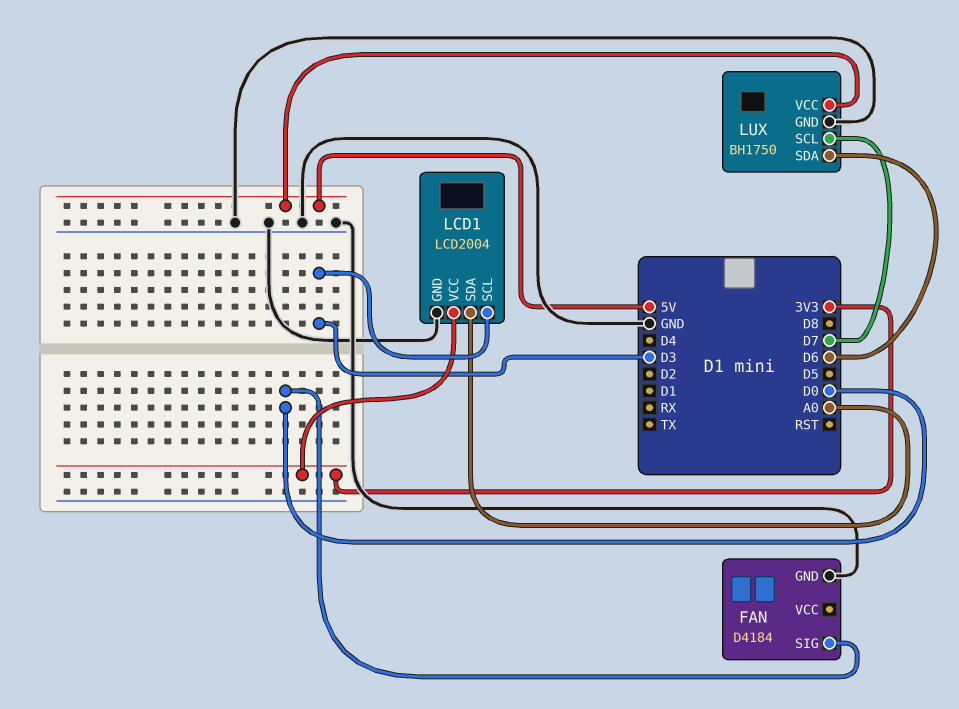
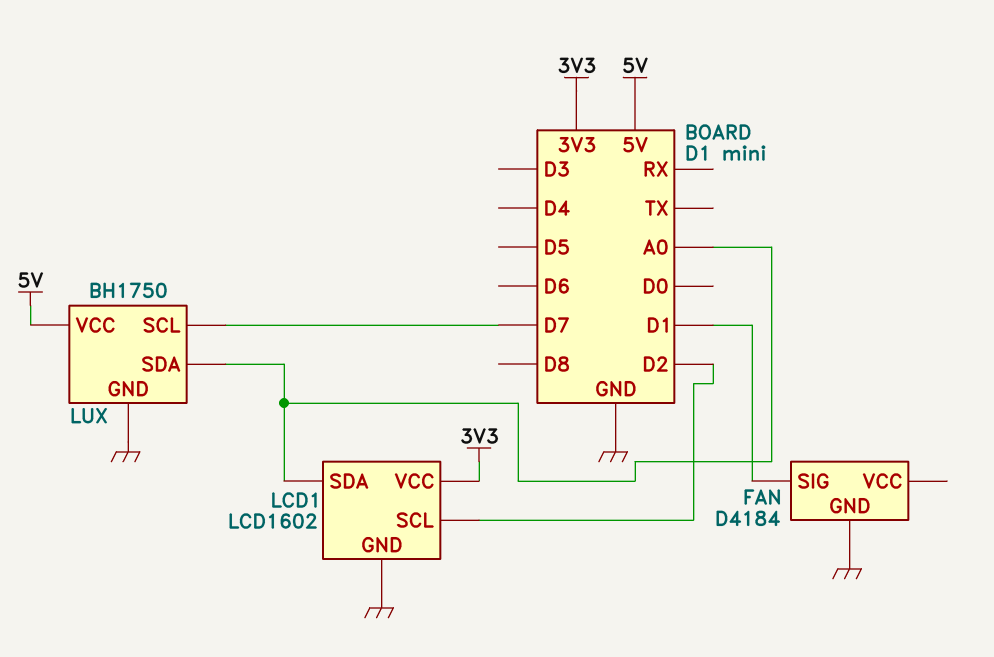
FAN pin SIG: D0 -> D1
LCD1: LCD2004 -> LCD1602
LCD1 pin SCL: D3 -> D2
LUX pin SDA: D6 -> A0

